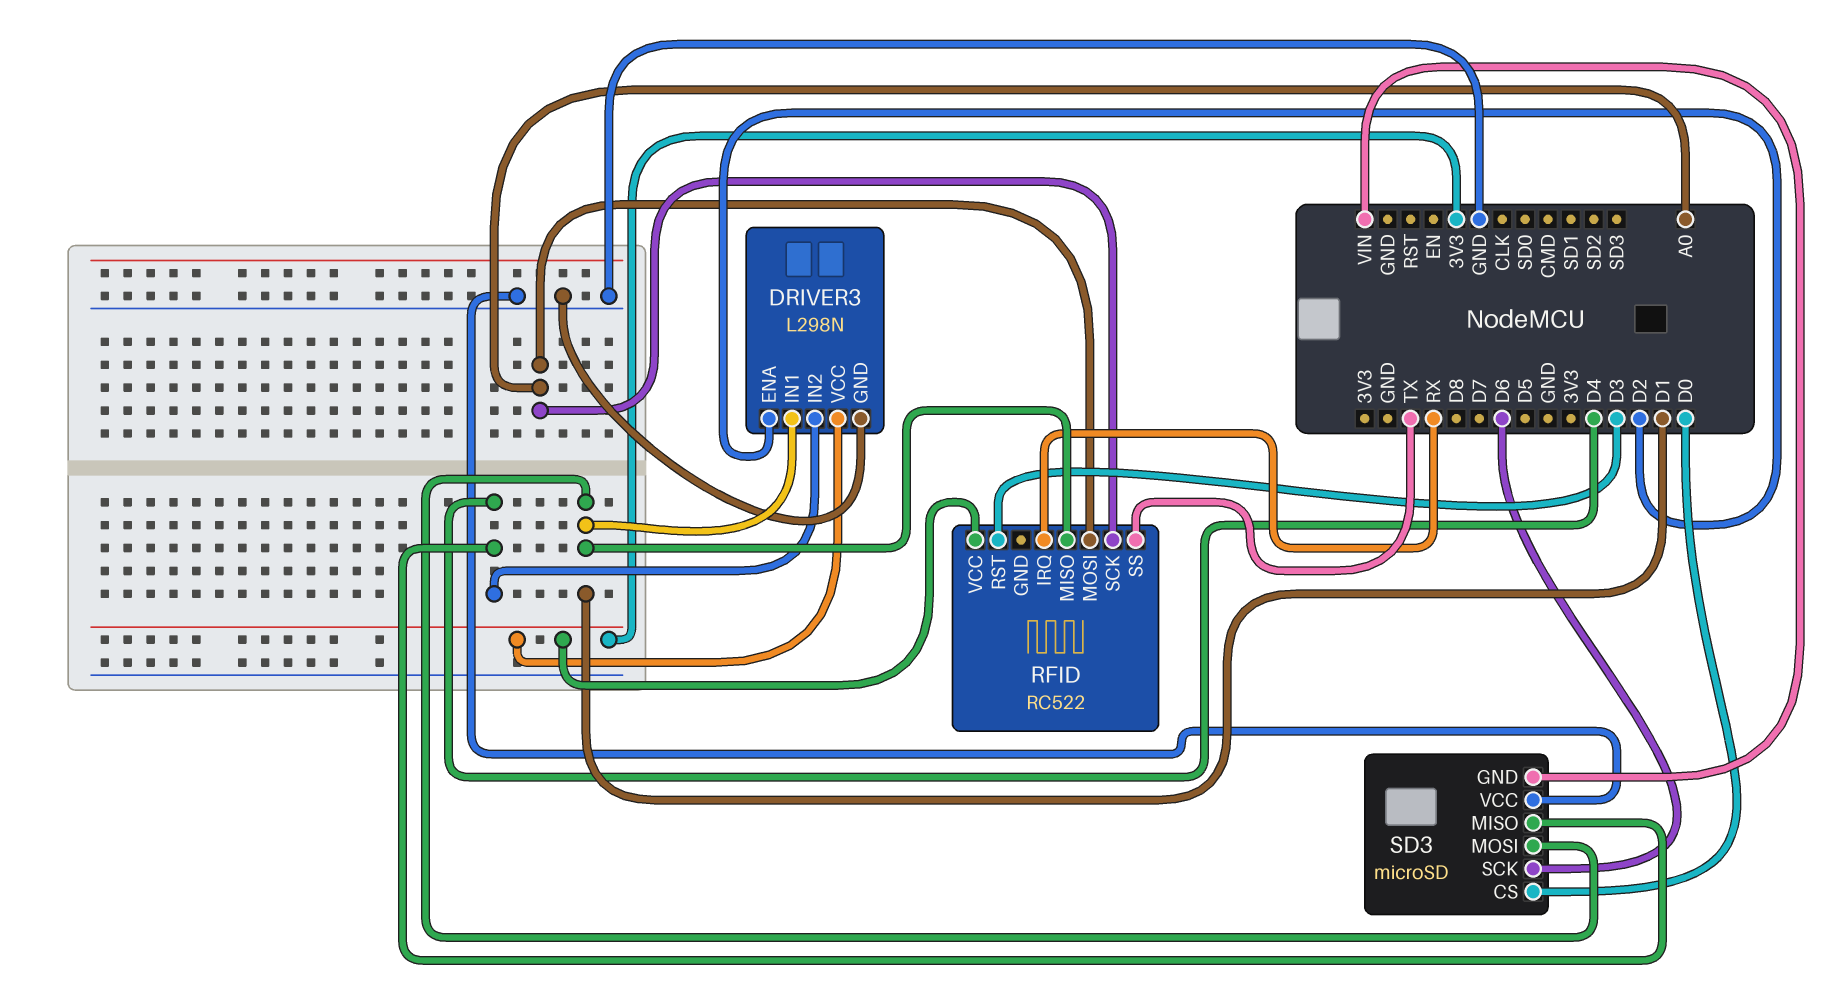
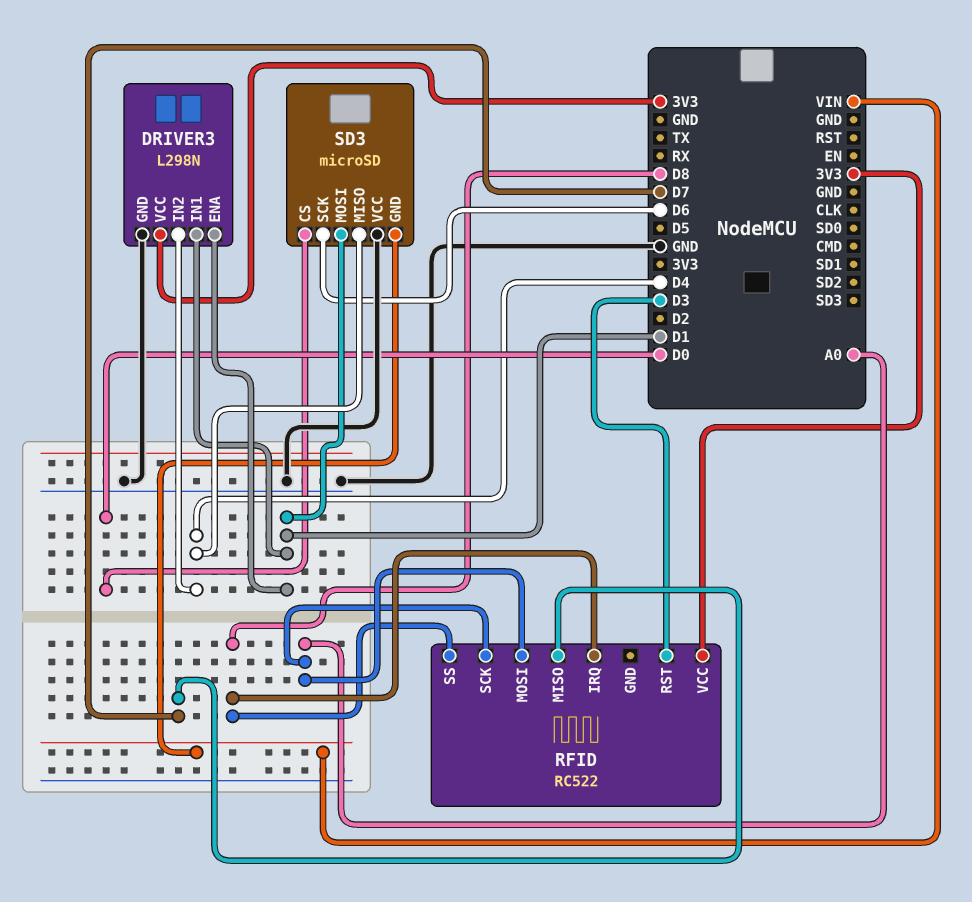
DRIVER3 pin ENA: D2 -> D1
RFID pin IRQ: RX -> D8
RFID pin MISO: D1 -> D7
RFID pin SS: TX -> D8

